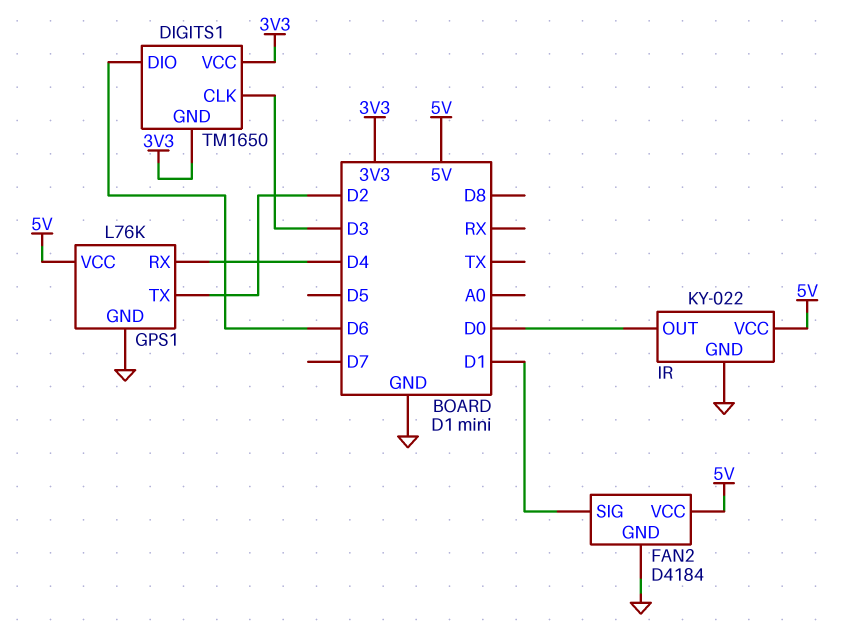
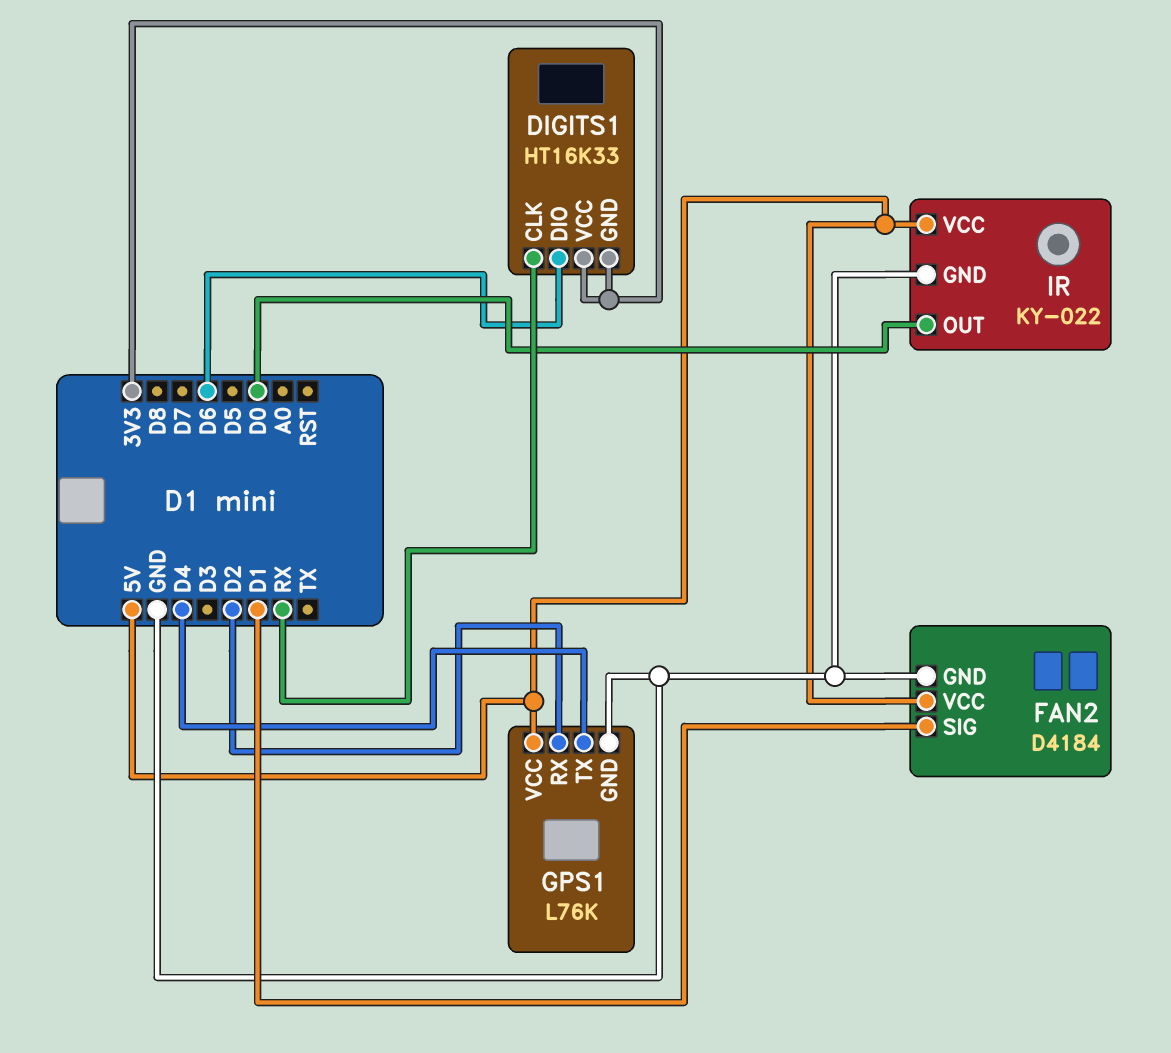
DIGITS1: TM1650 -> HT16K33
DIGITS1 pin CLK: D3 -> RX
GPS1 pin RX: D4 -> D2
GPS1 pin TX: D2 -> D4

